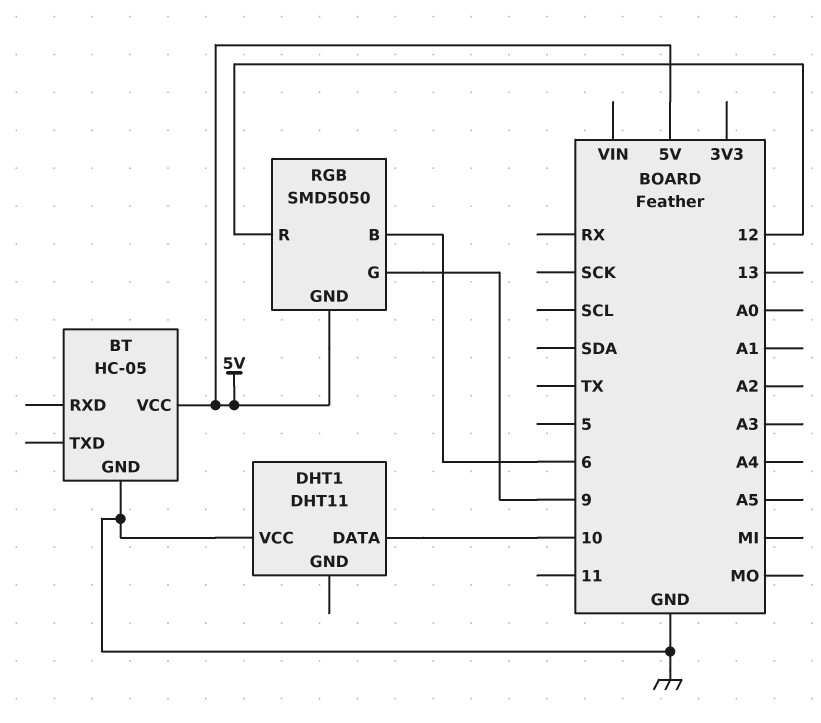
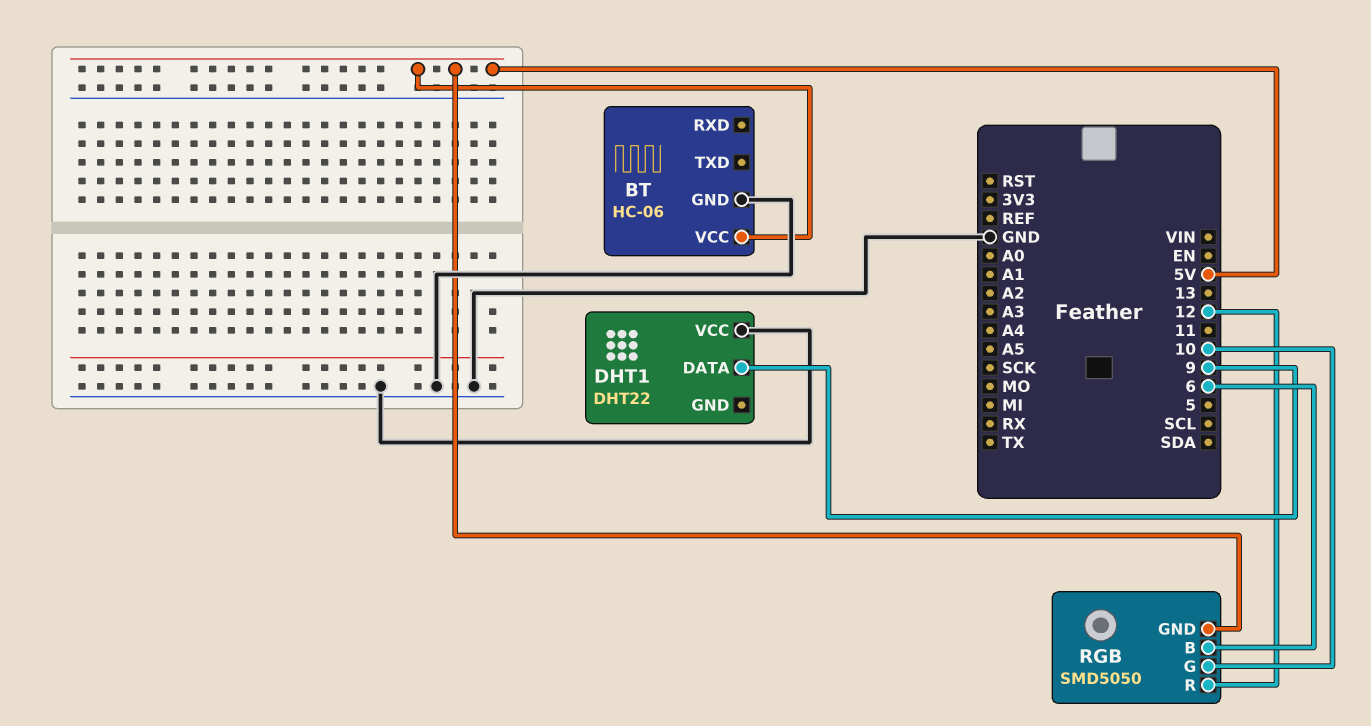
BT: HC-05 -> HC-06
DHT1: DHT11 -> DHT22
DHT1 pin DATA: 10 -> 9
RGB pin G: 9 -> 10

